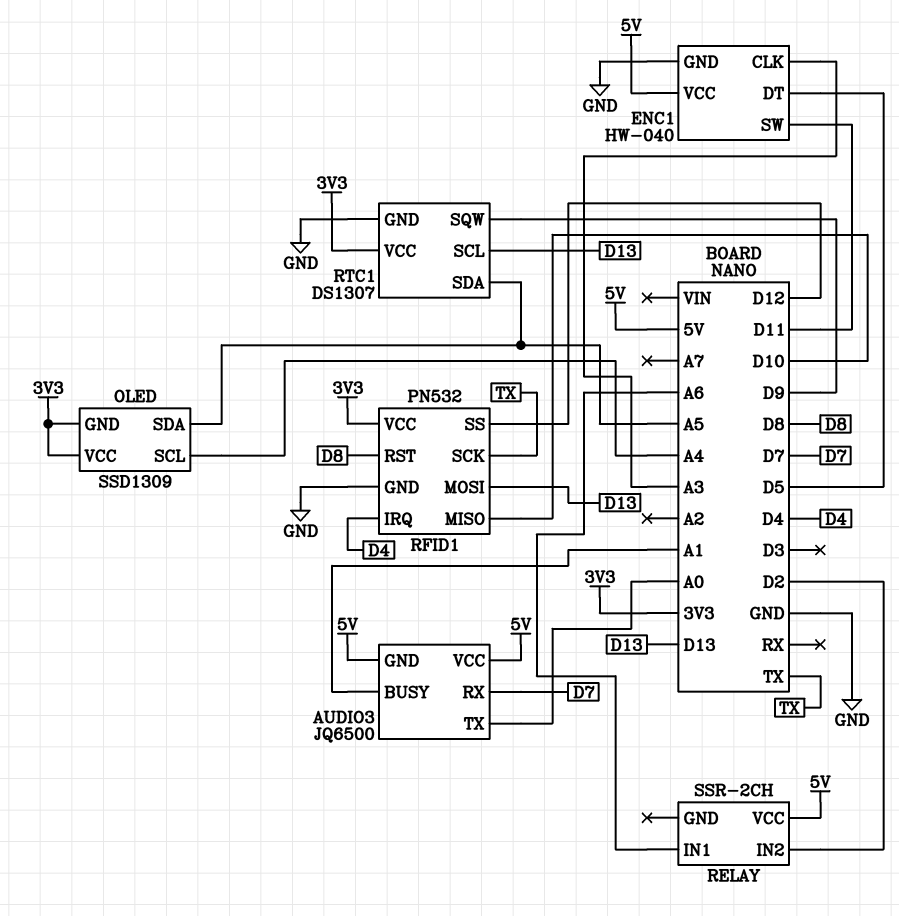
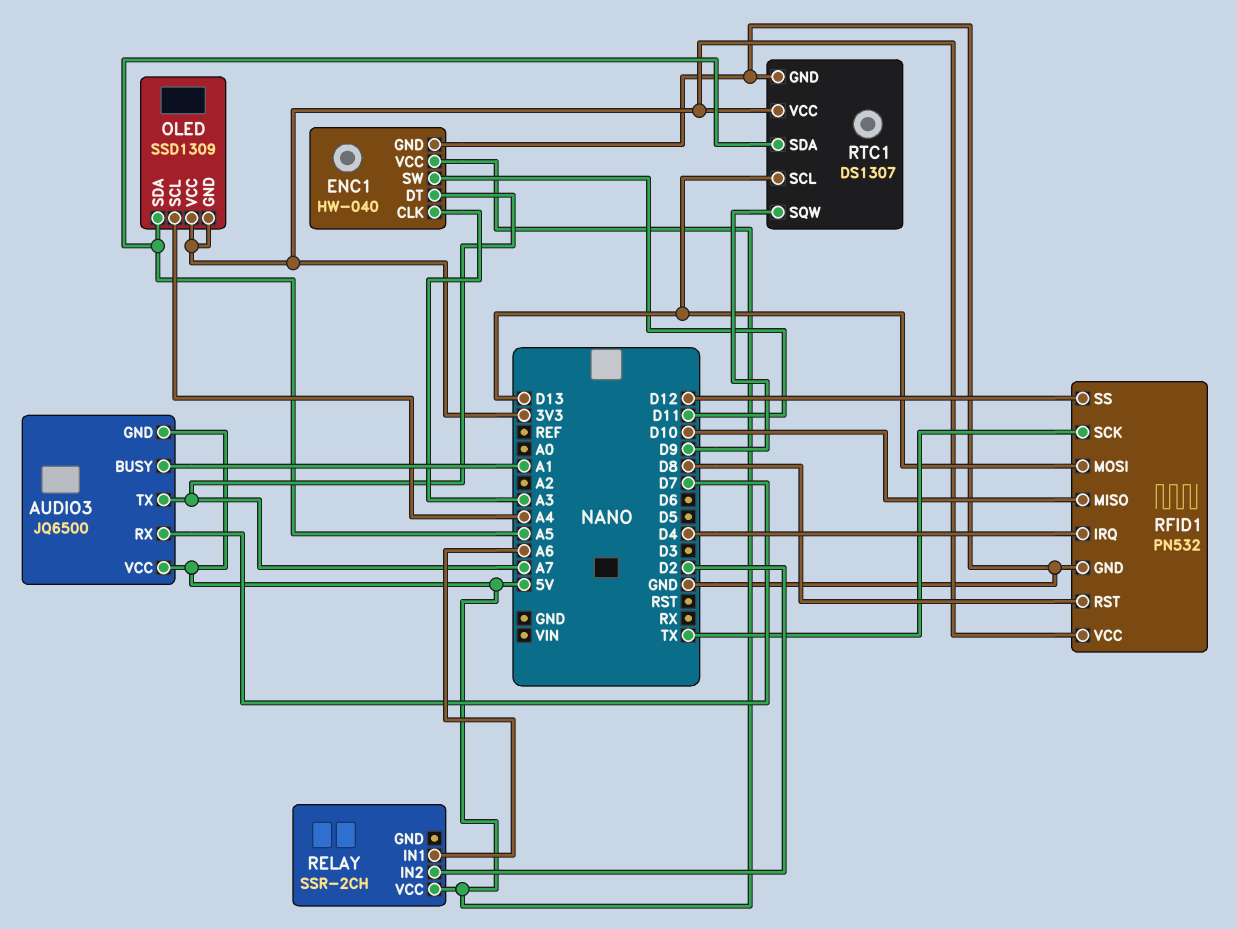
AUDIO3 pin TX: A0 -> A7
ENC1 pin DT: D5 -> A7

